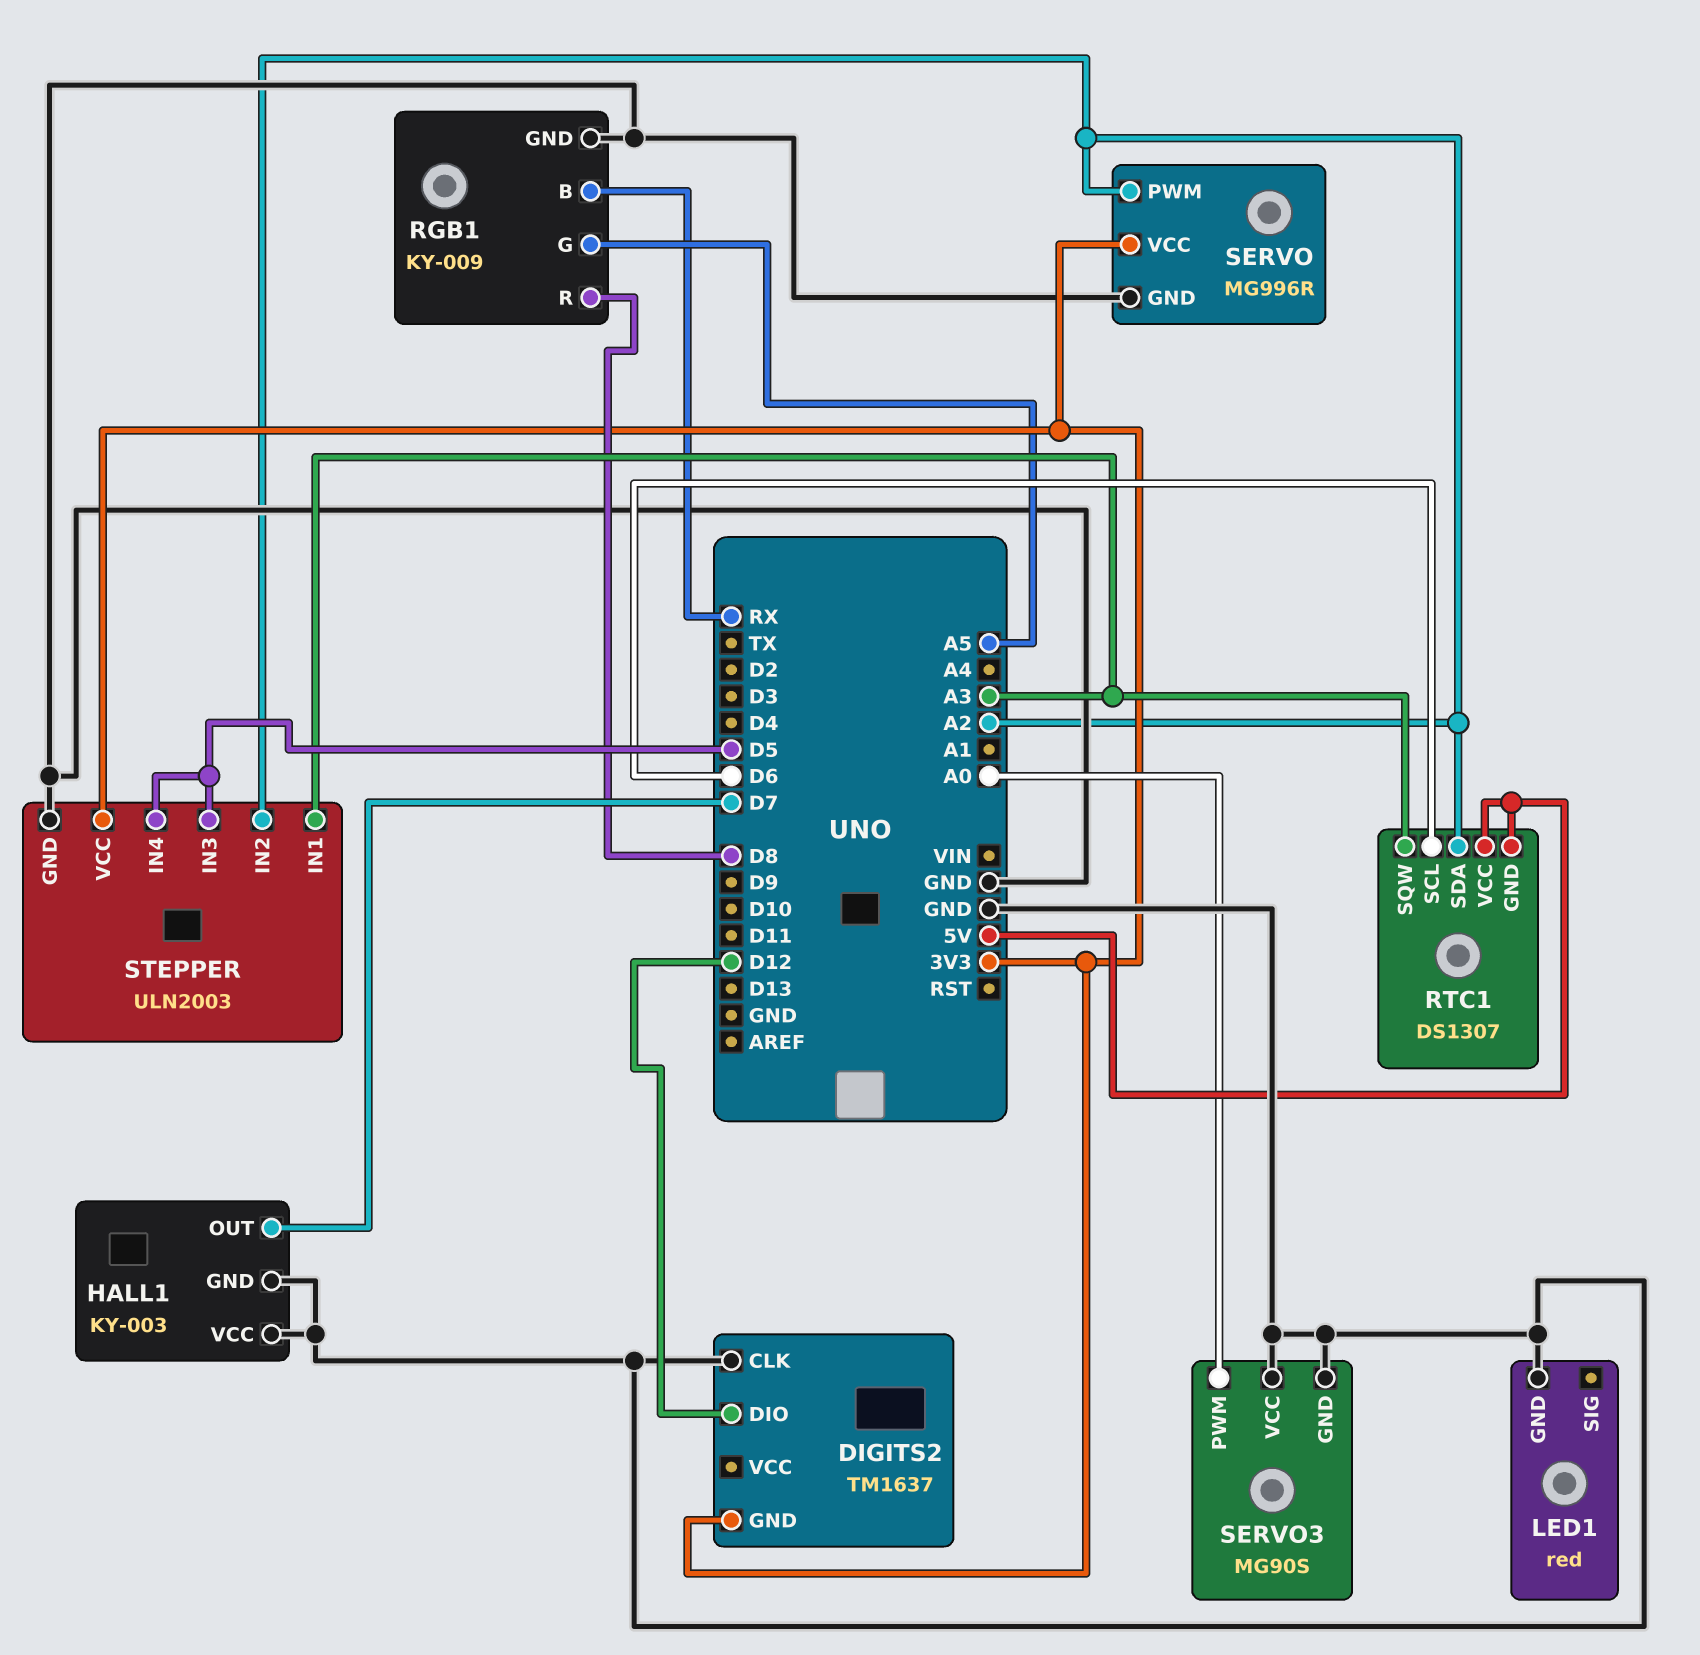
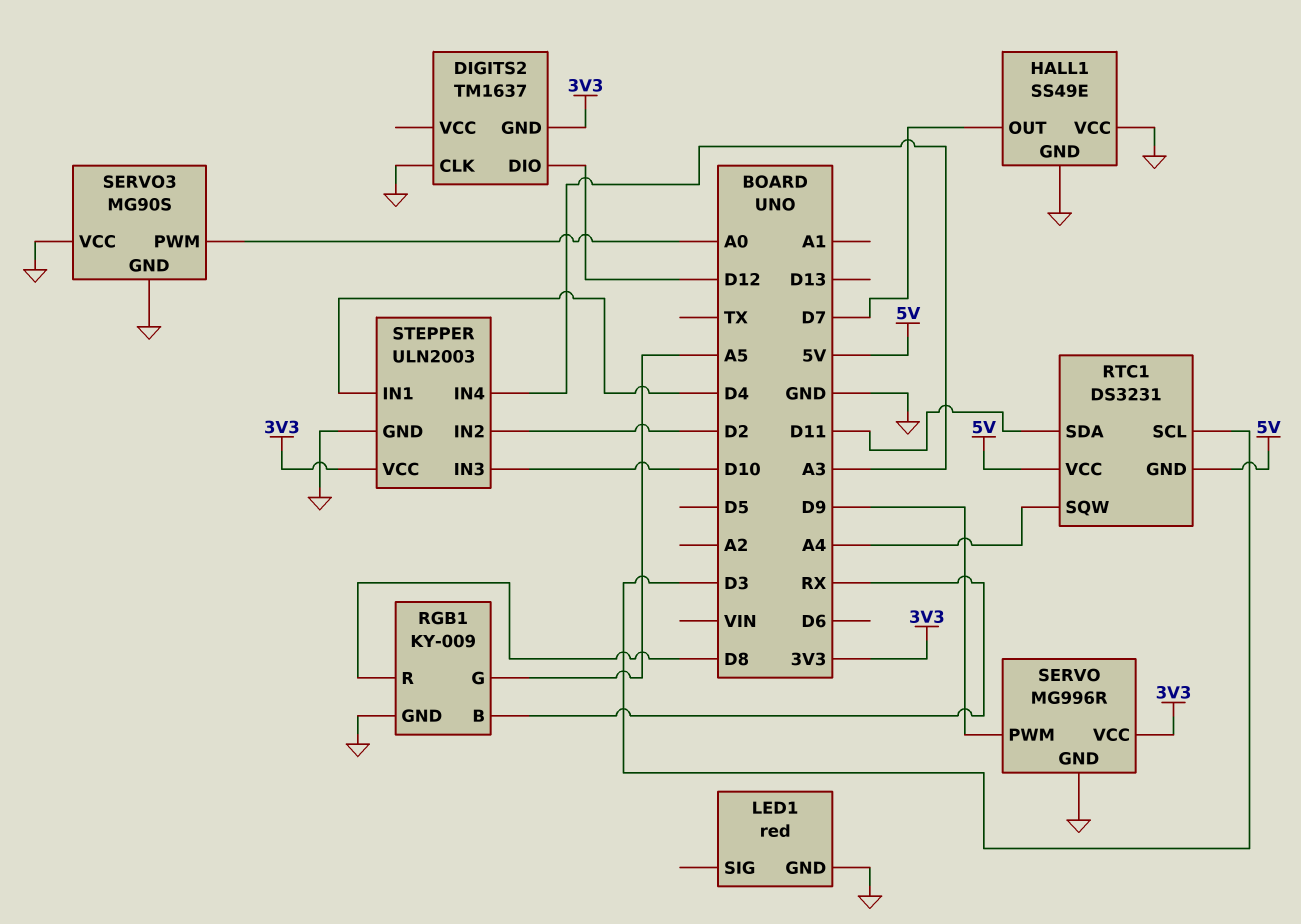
HALL1: KY-003 -> SS49E
RTC1: DS1307 -> DS3231
RTC1 pin SCL: D6 -> D3
RTC1 pin SDA: A2 -> D11
RTC1 pin SQW: A3 -> A4
SERVO pin PWM: A2 -> D9
STEPPER pin IN1: A3 -> D4
STEPPER pin IN2: A2 -> D2
STEPPER pin IN3: D5 -> D10
STEPPER pin IN4: D5 -> A3

